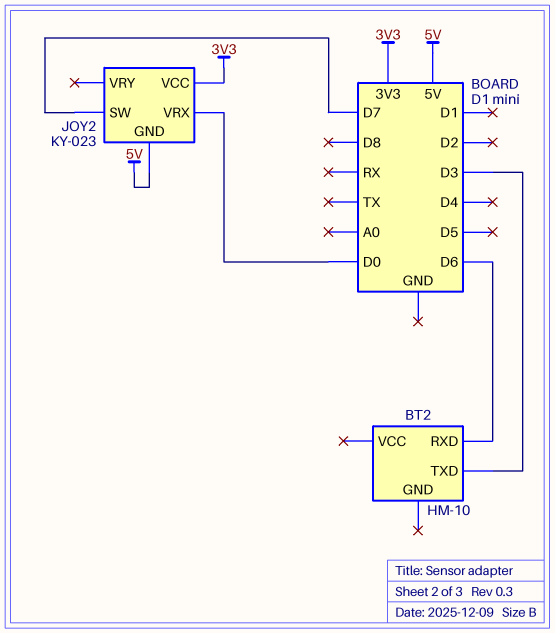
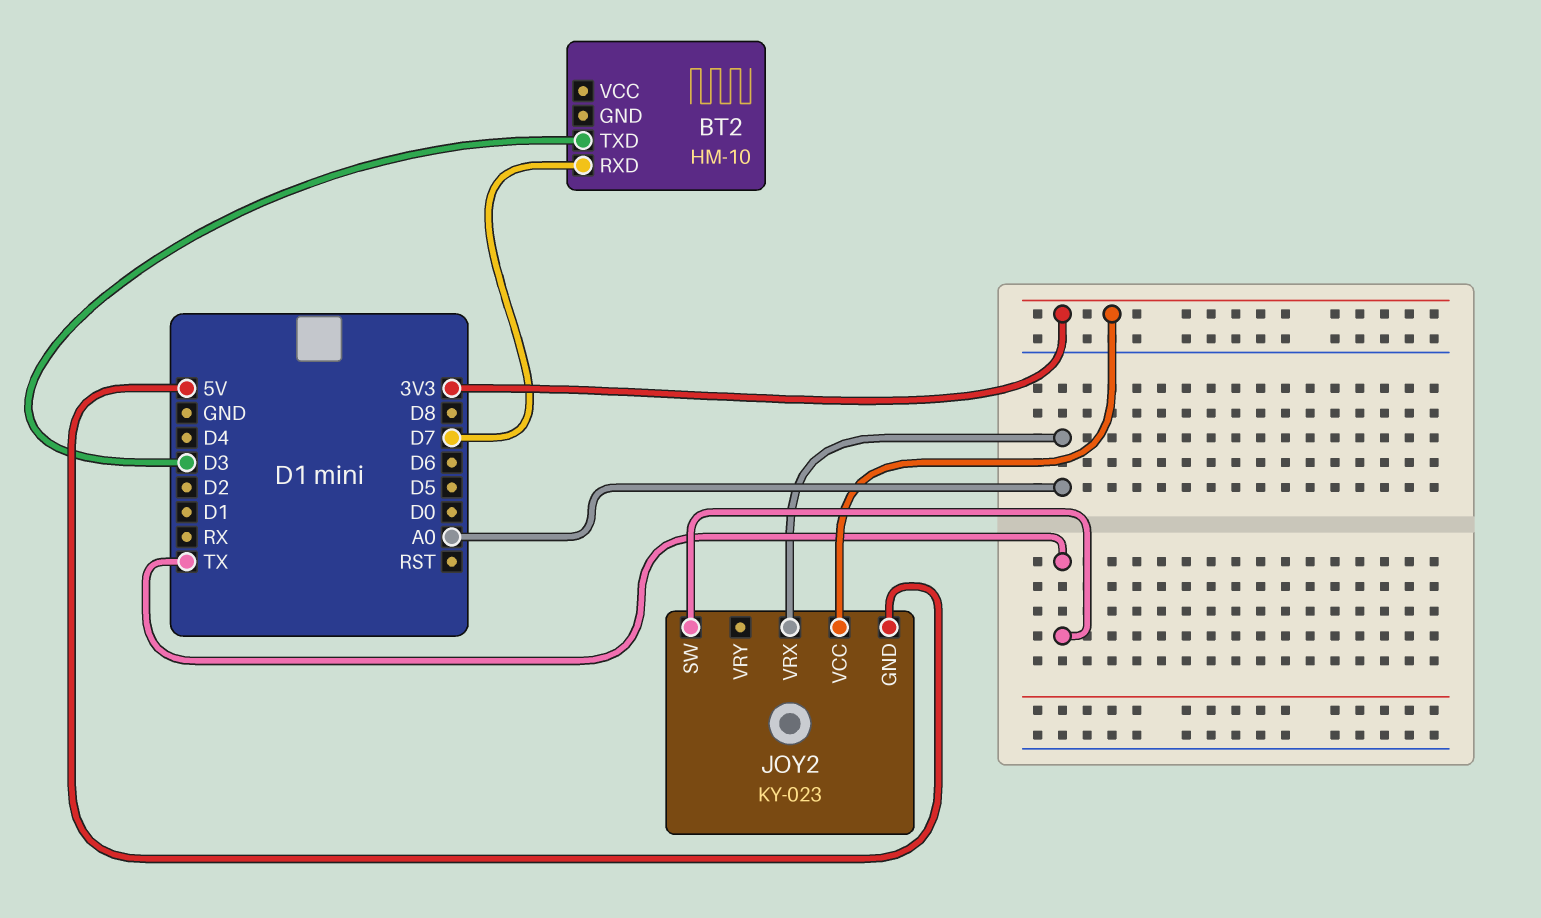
BT2 pin RXD: D6 -> D7
JOY2 pin SW: D7 -> TX
JOY2 pin VRX: D0 -> A0

